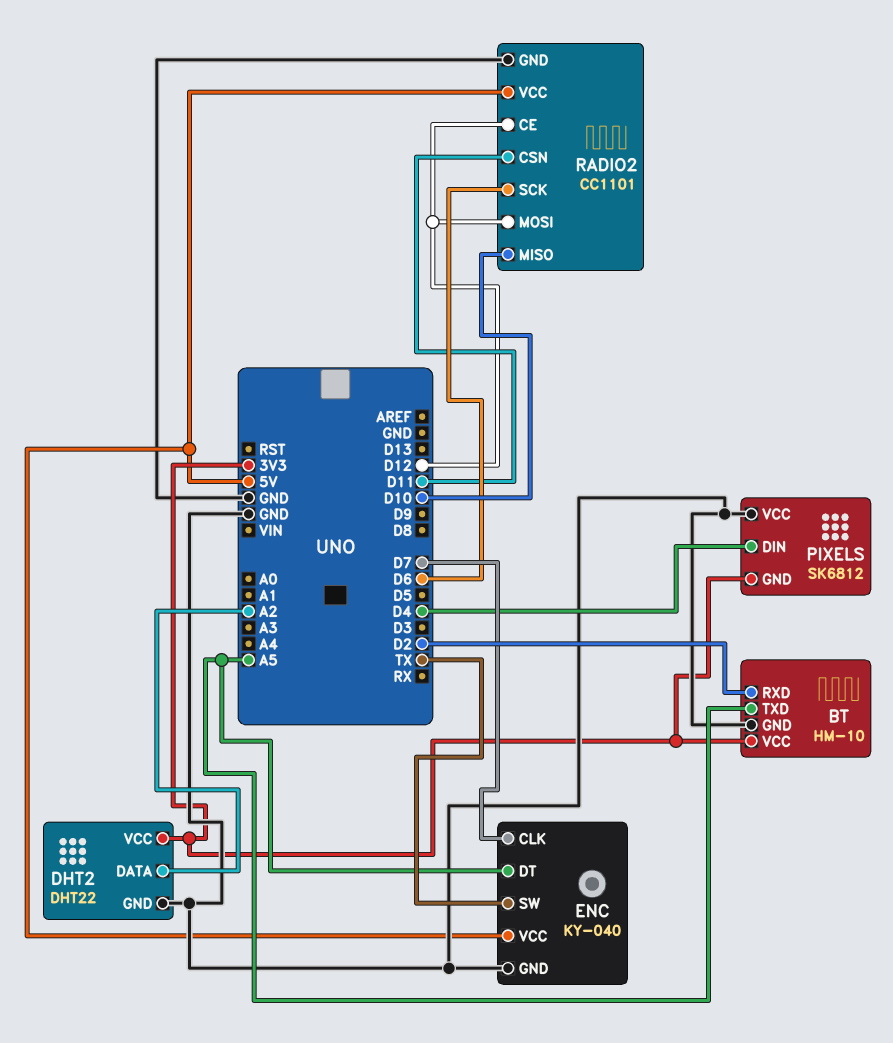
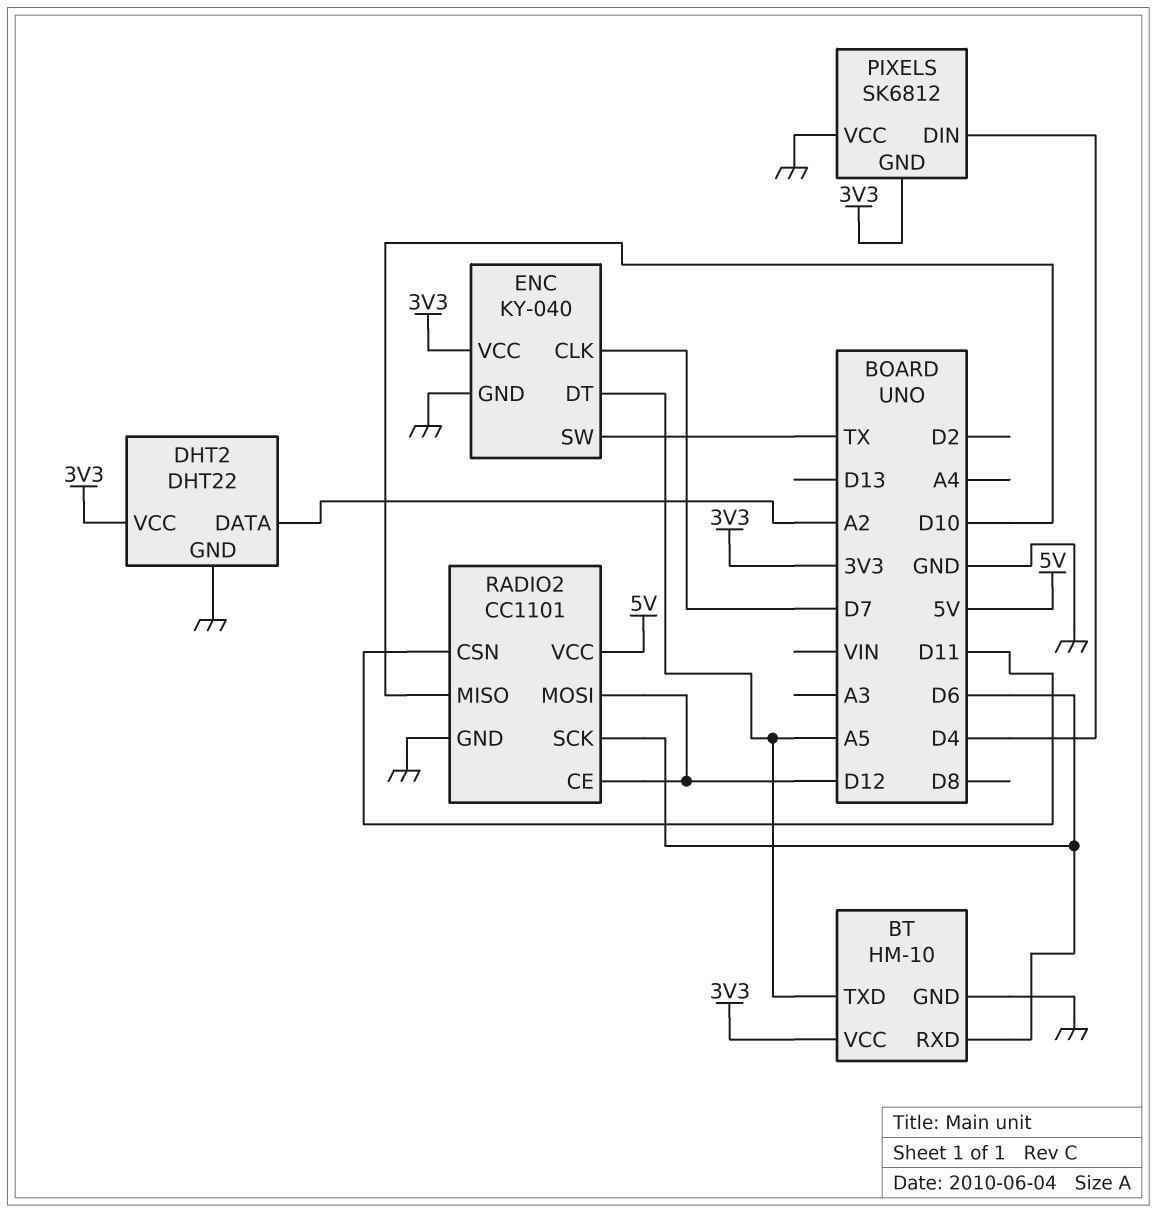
BT pin RXD: D2 -> D6
ENC pin VCC: 5V -> 3V3

